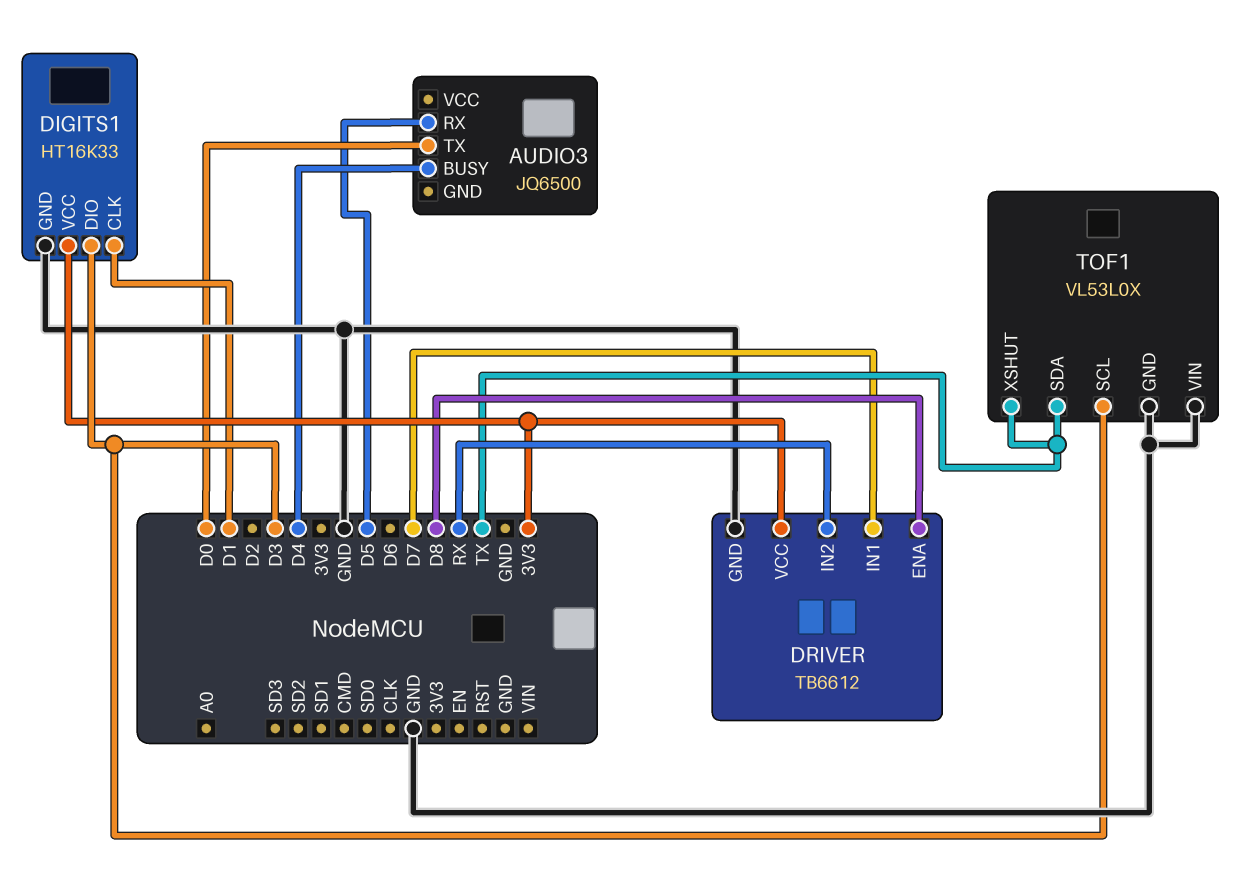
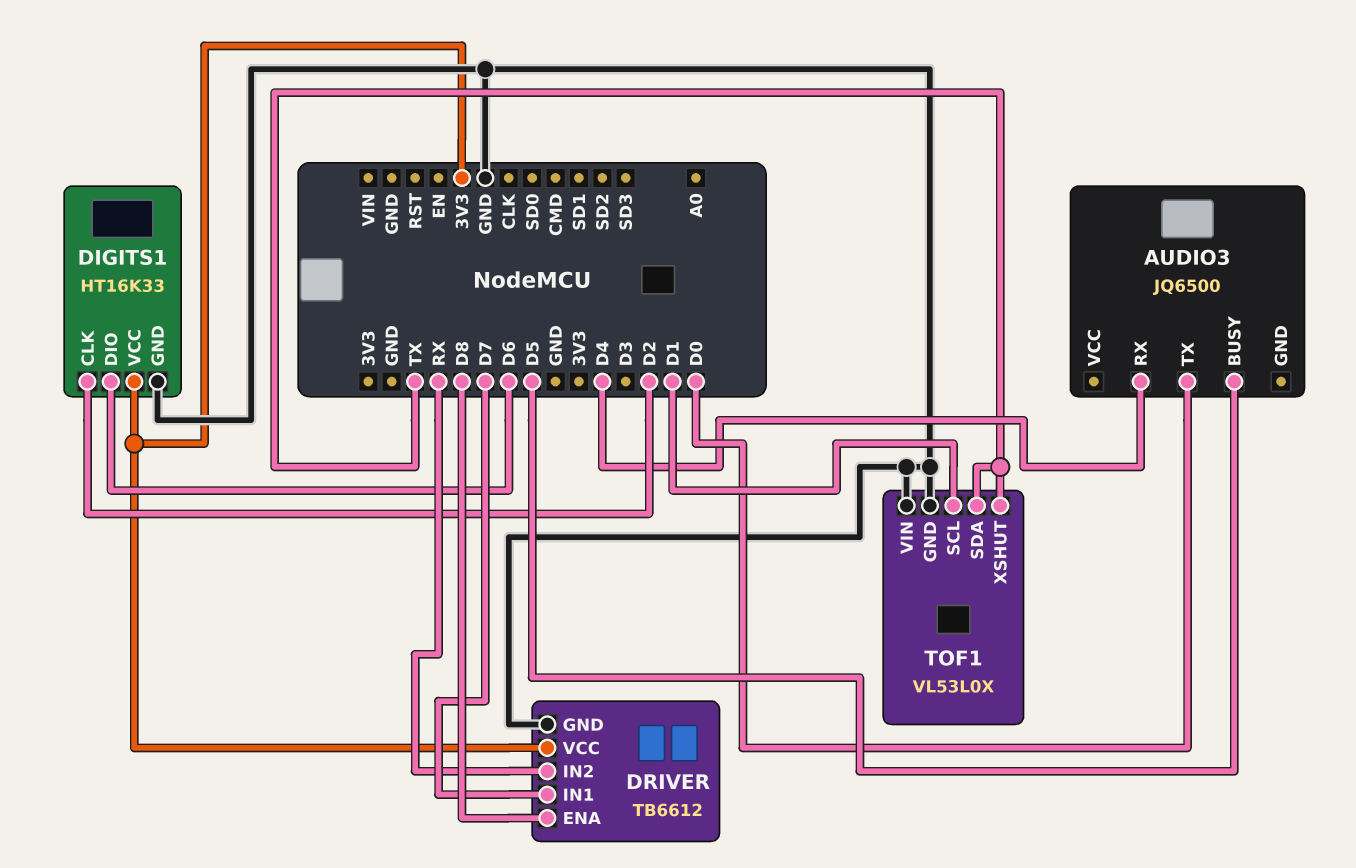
AUDIO3 pin BUSY: D4 -> D5
AUDIO3 pin RX: D5 -> D4
DIGITS1 pin CLK: D1 -> D2
DIGITS1 pin DIO: D3 -> D6
TOF1 pin SCL: D3 -> D1

